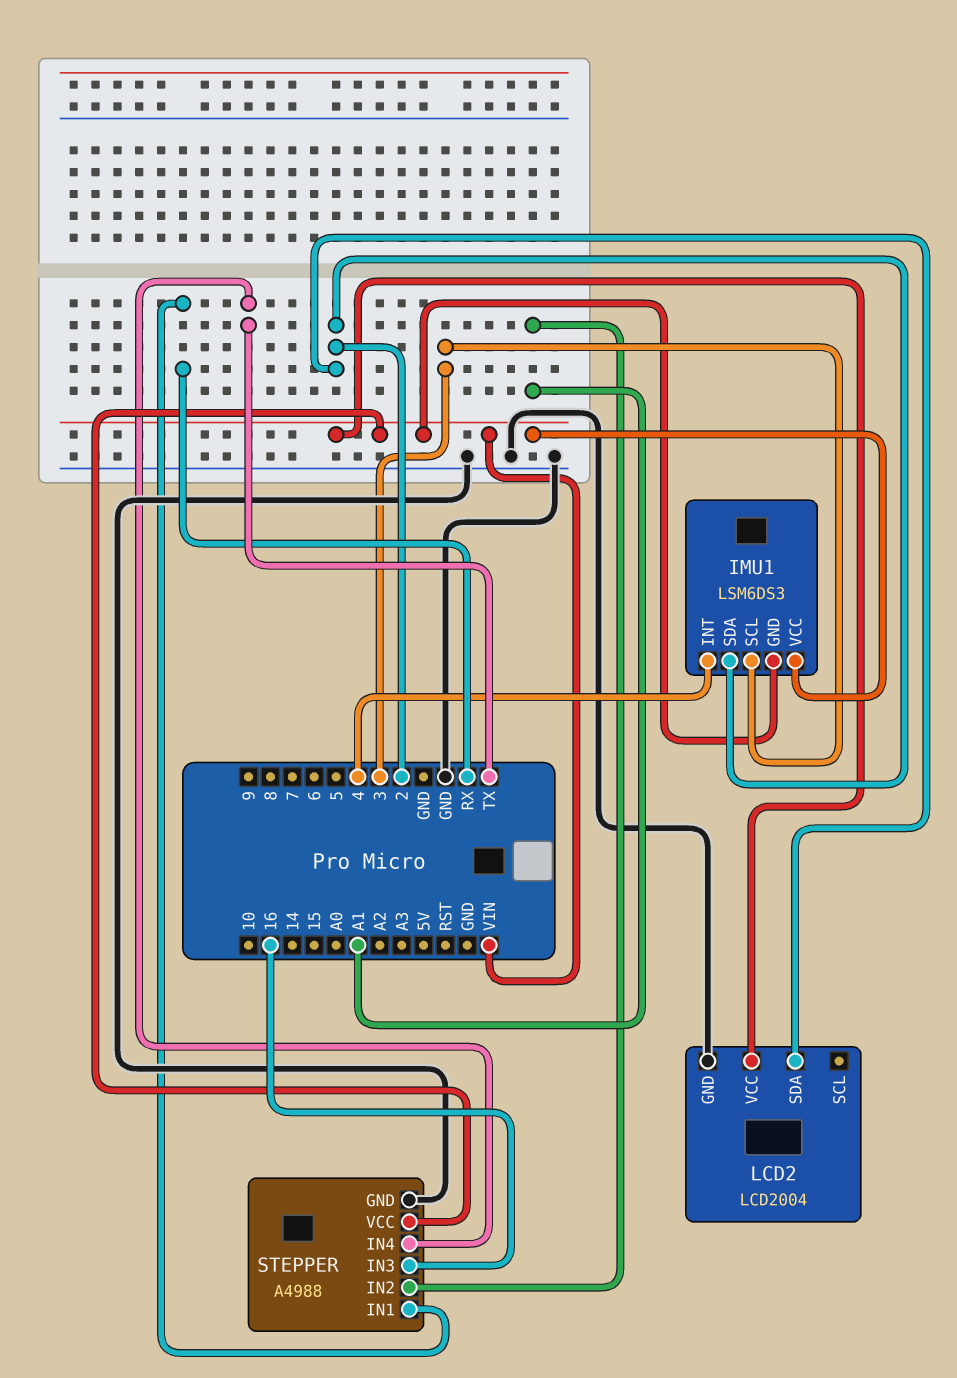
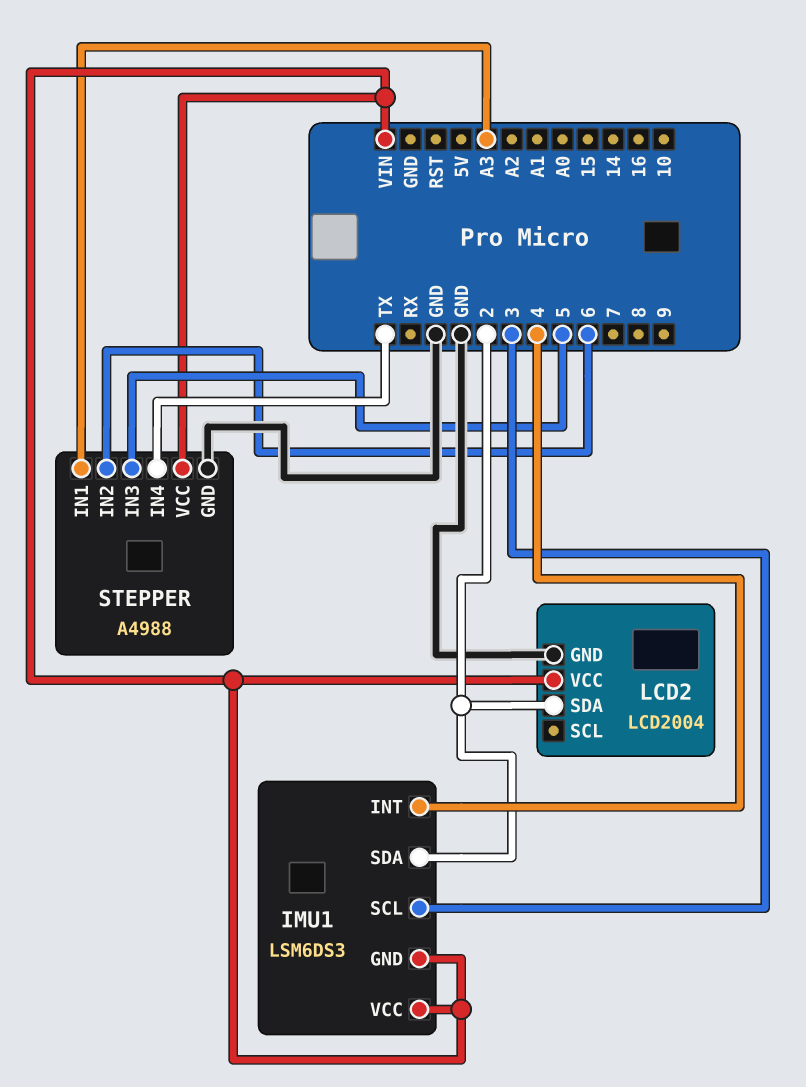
STEPPER pin IN1: RX -> A3
STEPPER pin IN2: A1 -> 6
STEPPER pin IN3: 16 -> 5

